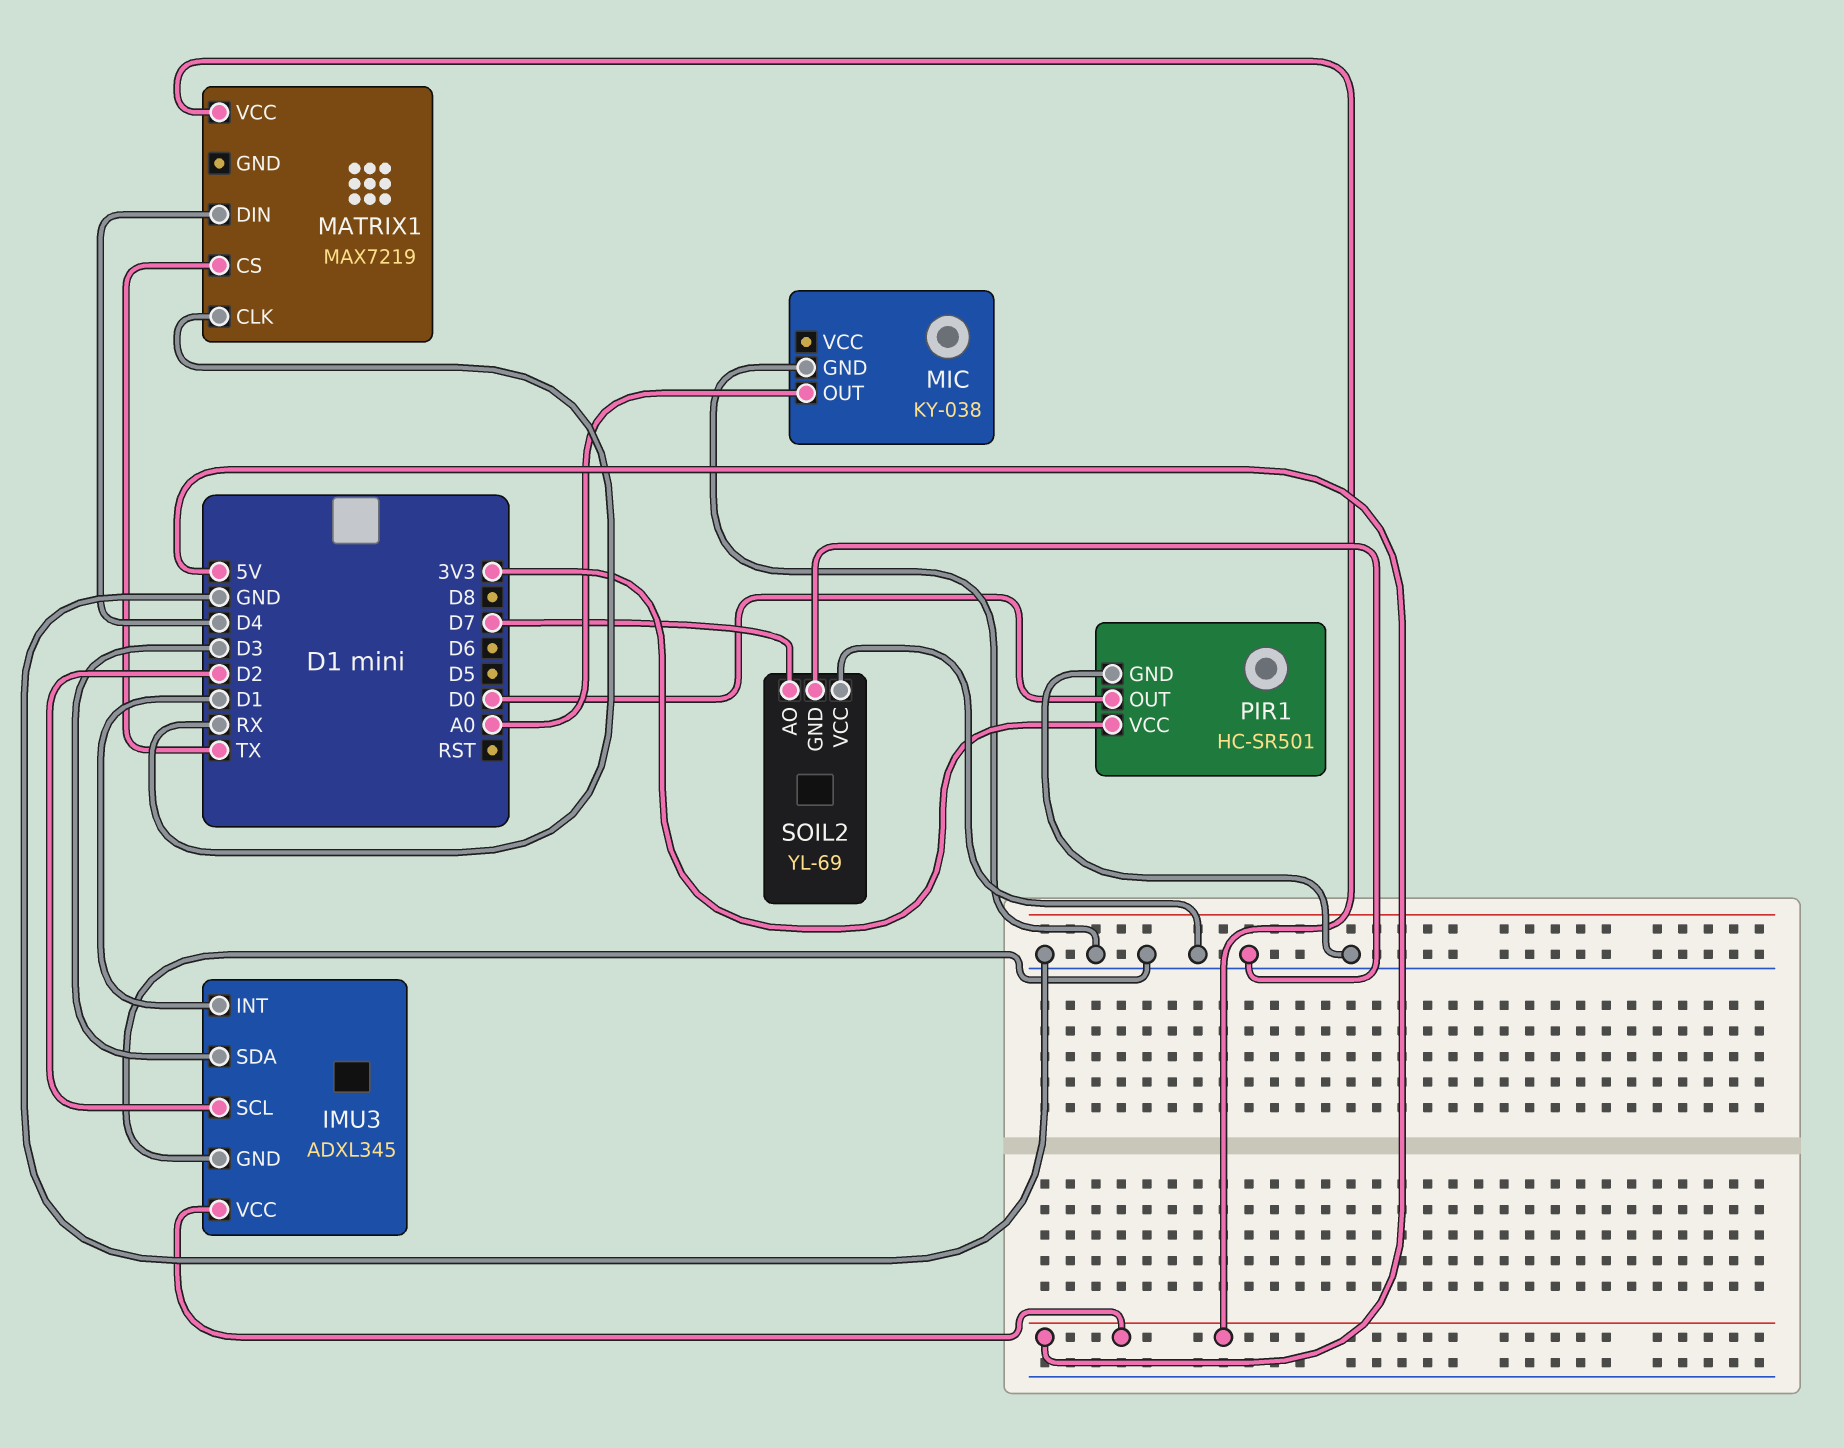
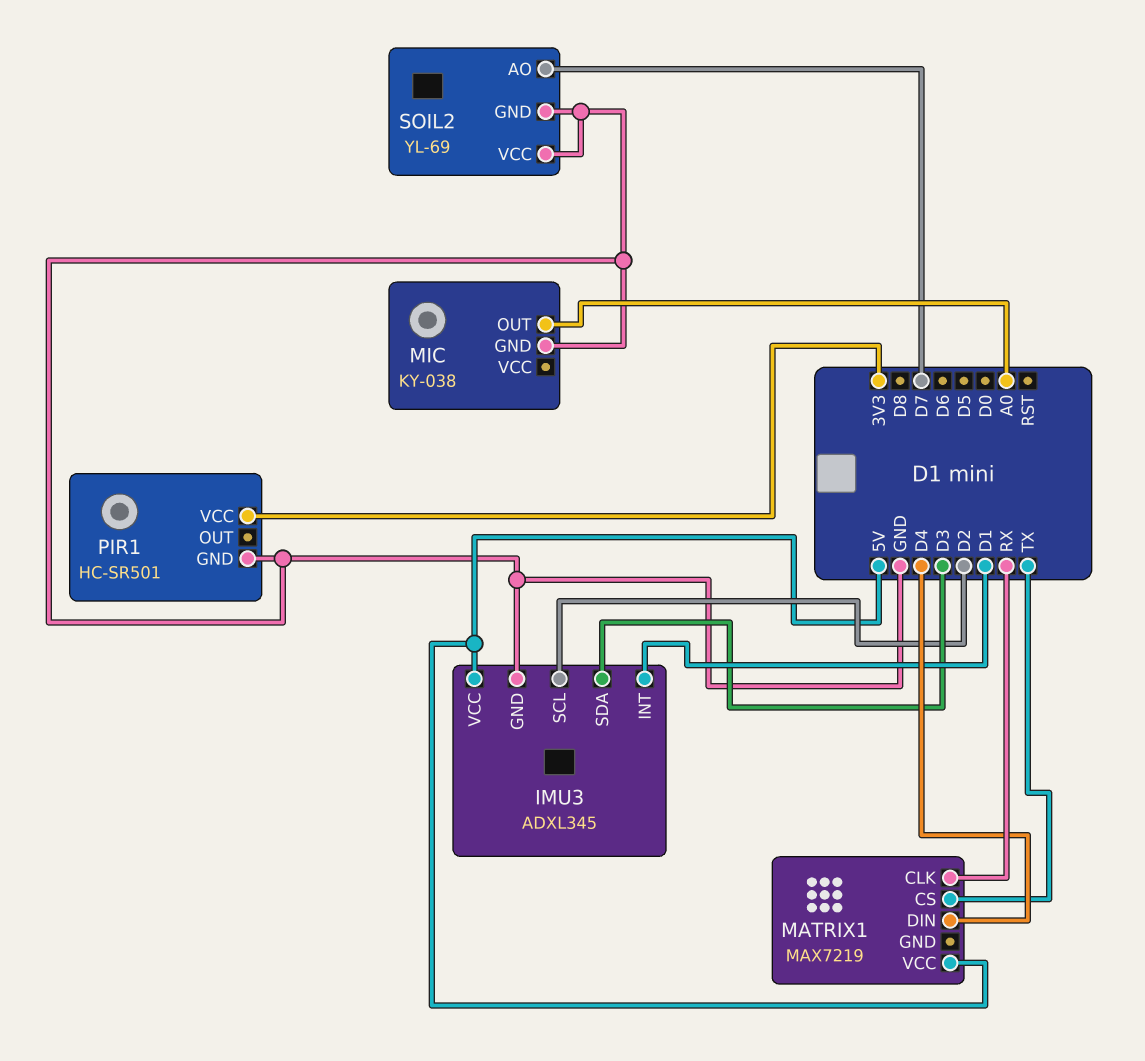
PIR1 pin OUT: D0 -> none

